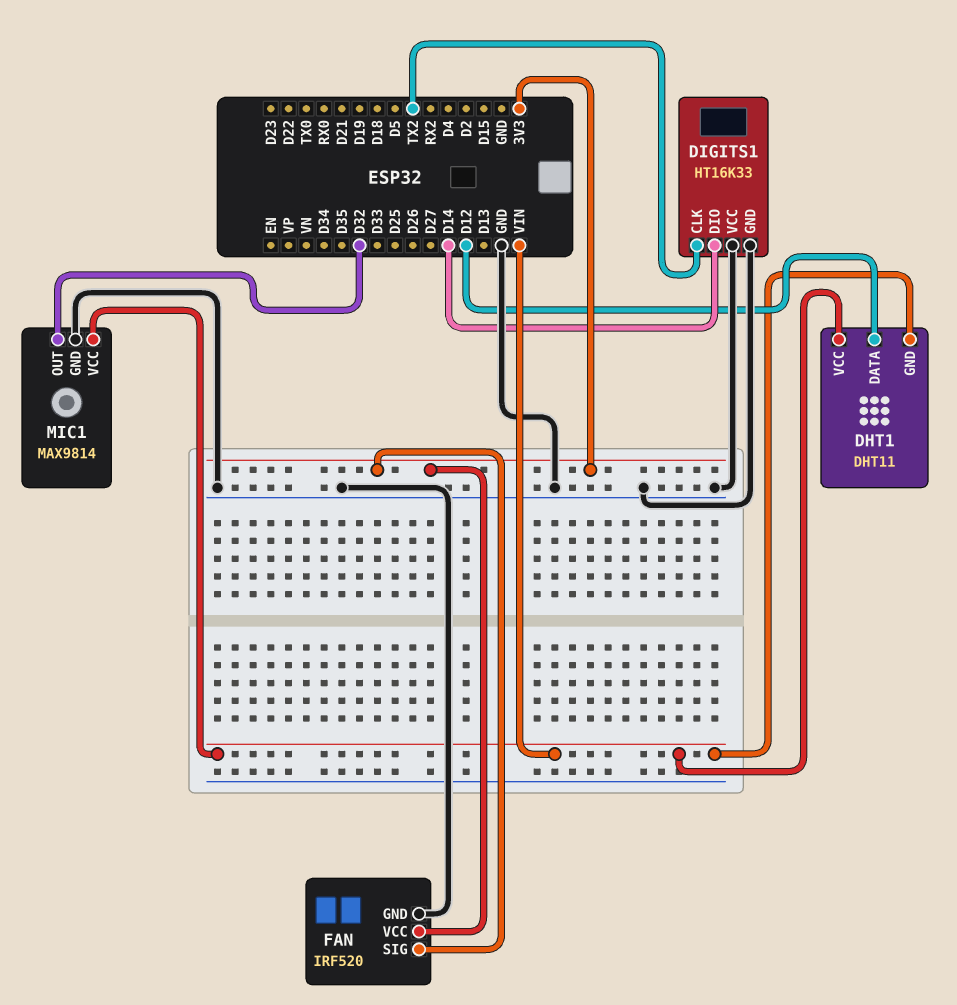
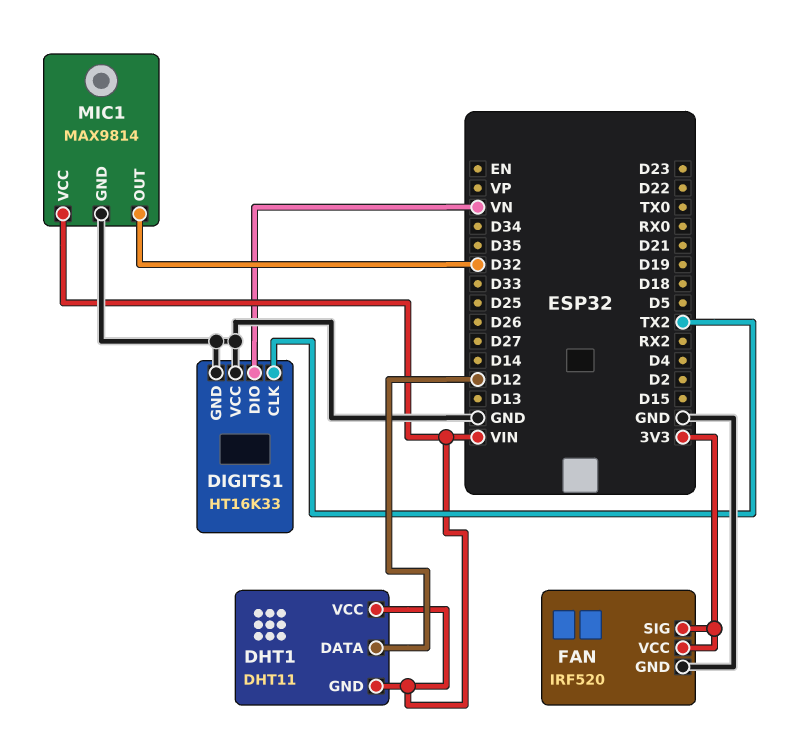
DIGITS1 pin DIO: D14 -> VN

